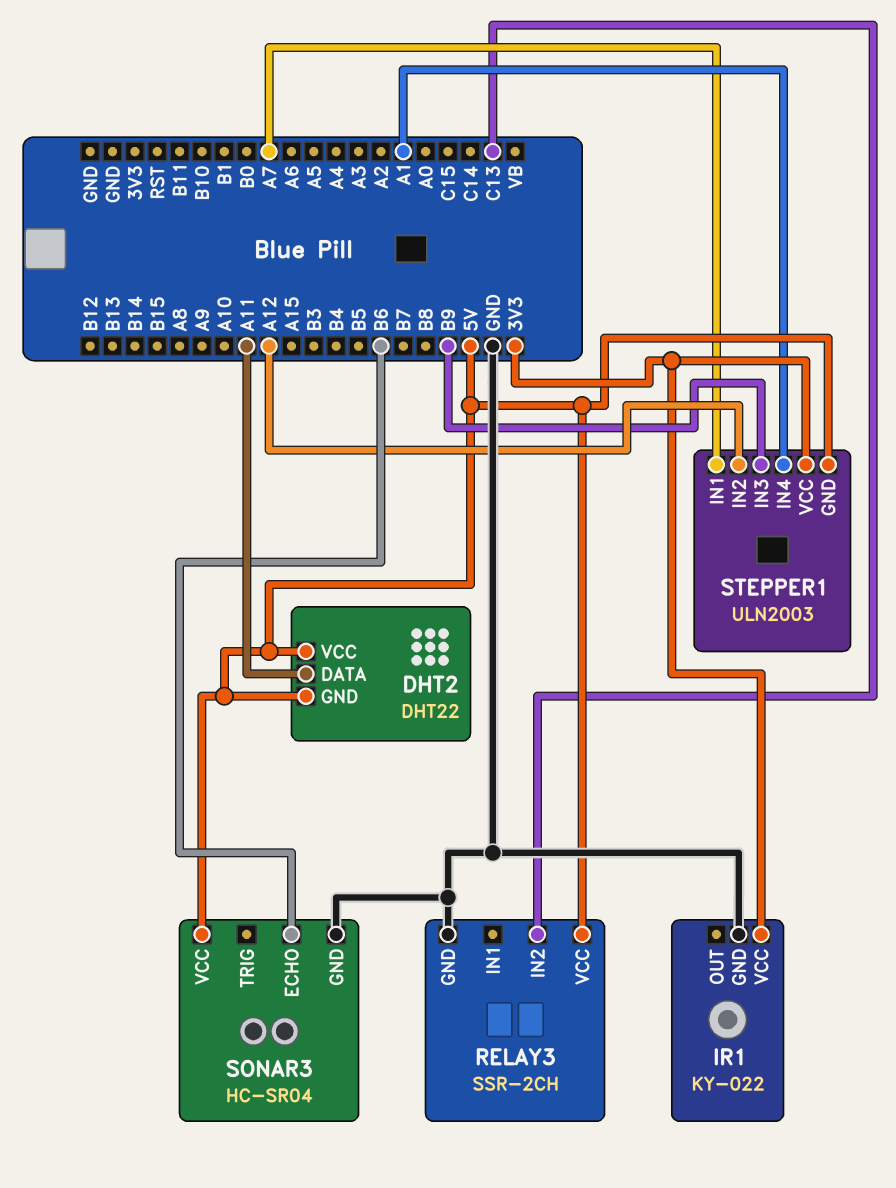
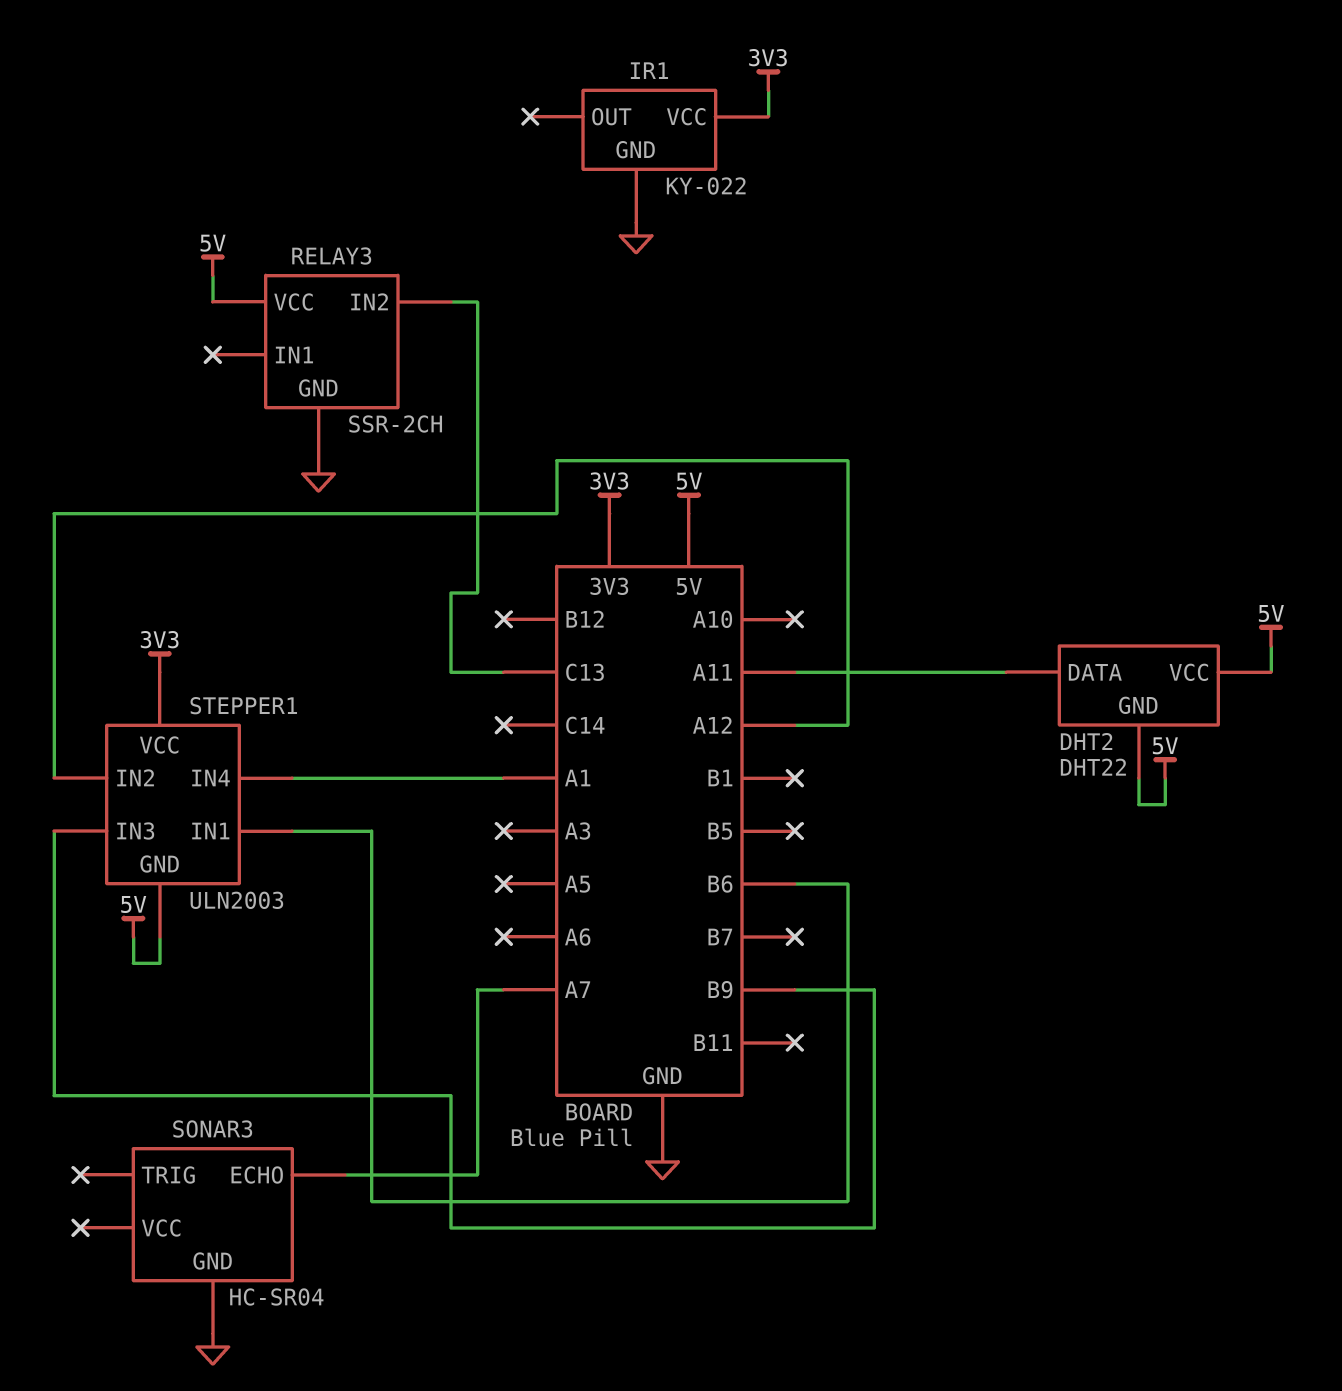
SONAR3 pin ECHO: B6 -> A7
SONAR3 pin VCC: 5V -> none
STEPPER1 pin IN1: A7 -> B6

